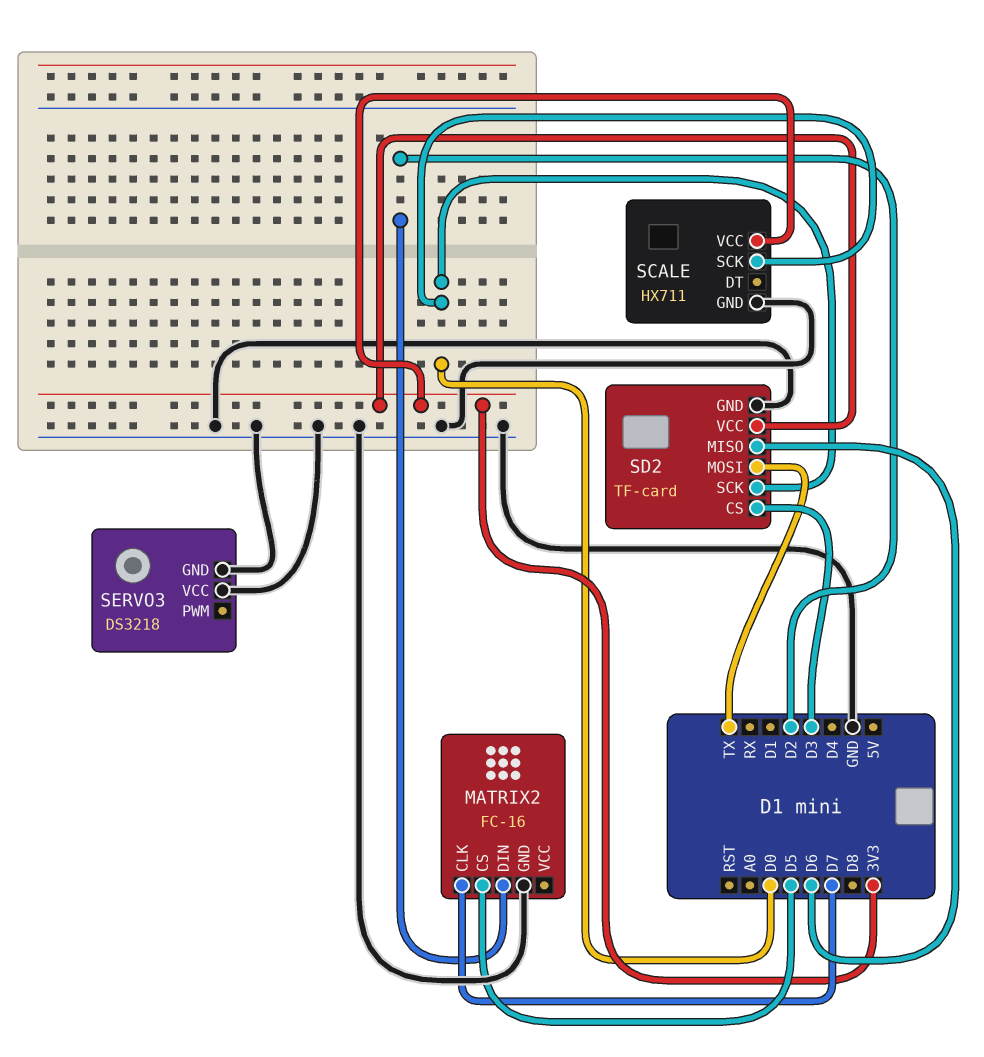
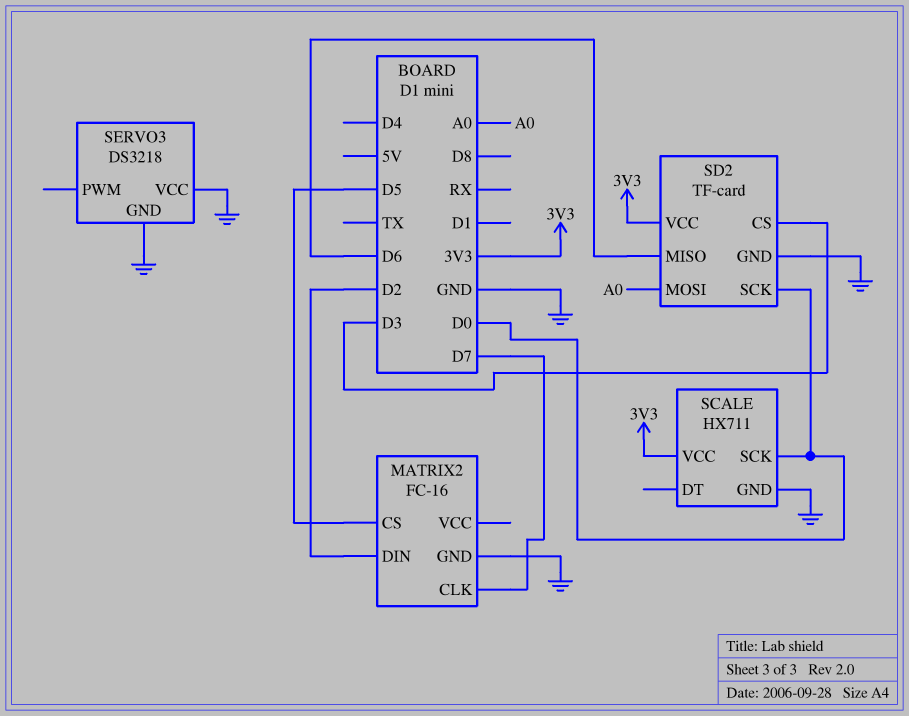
SD2 pin MOSI: TX -> A0

